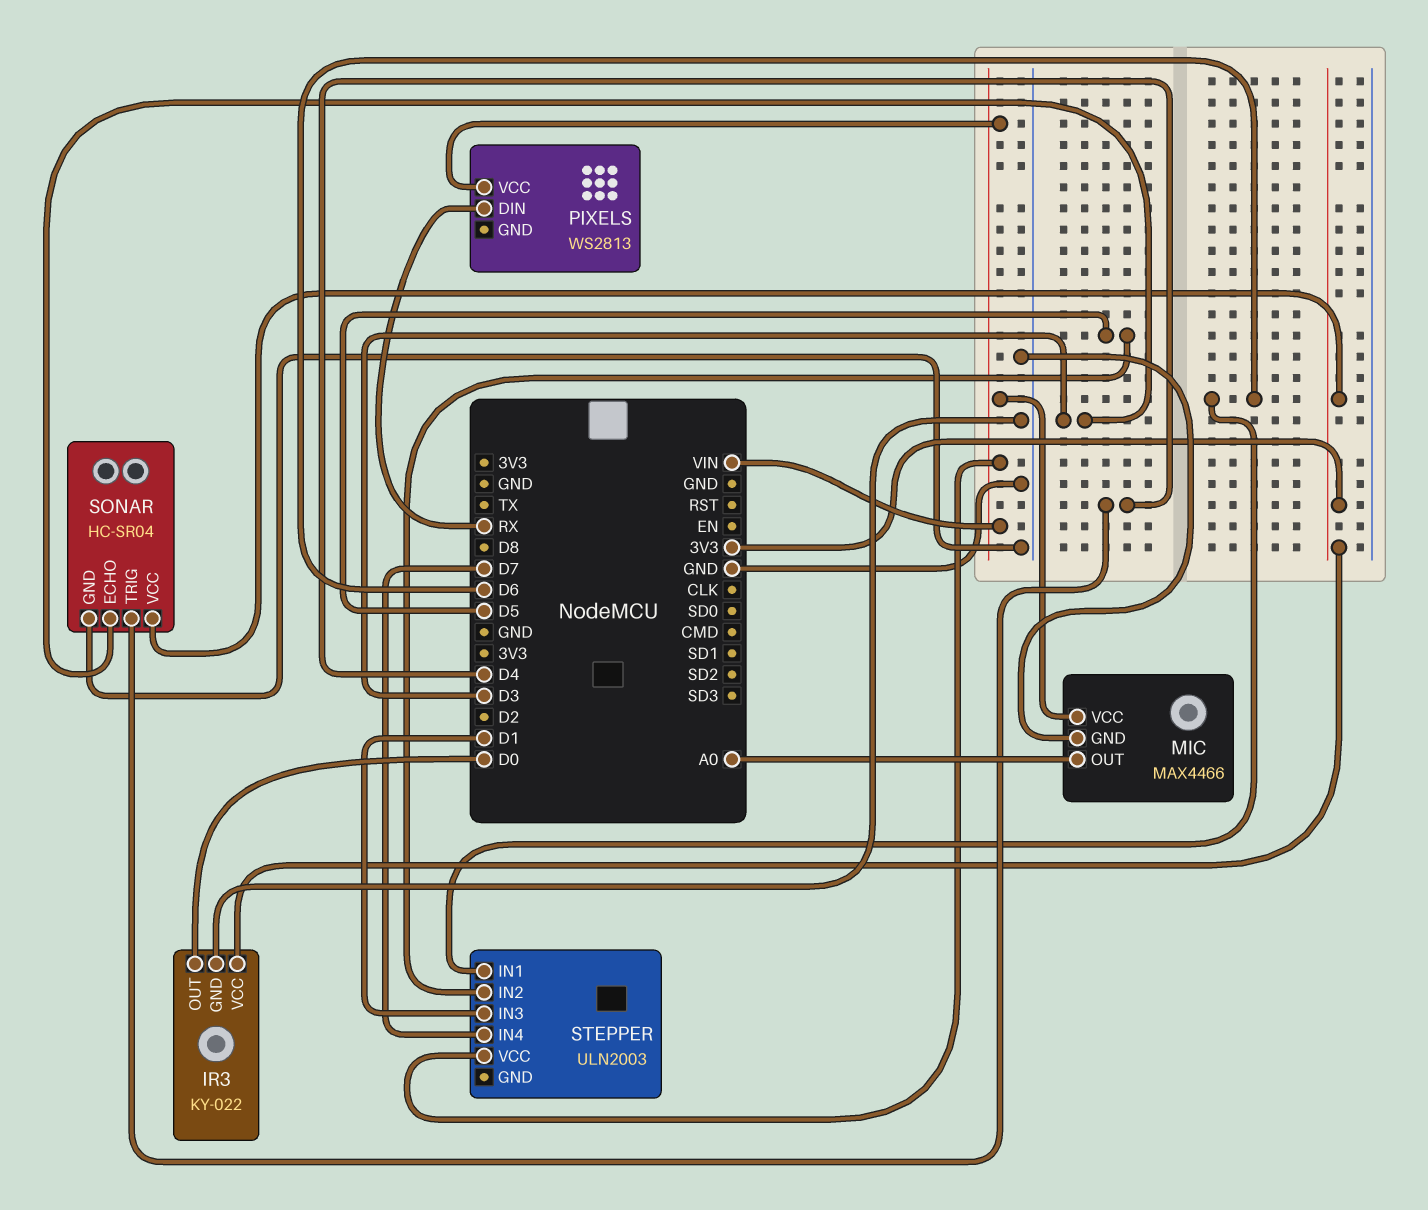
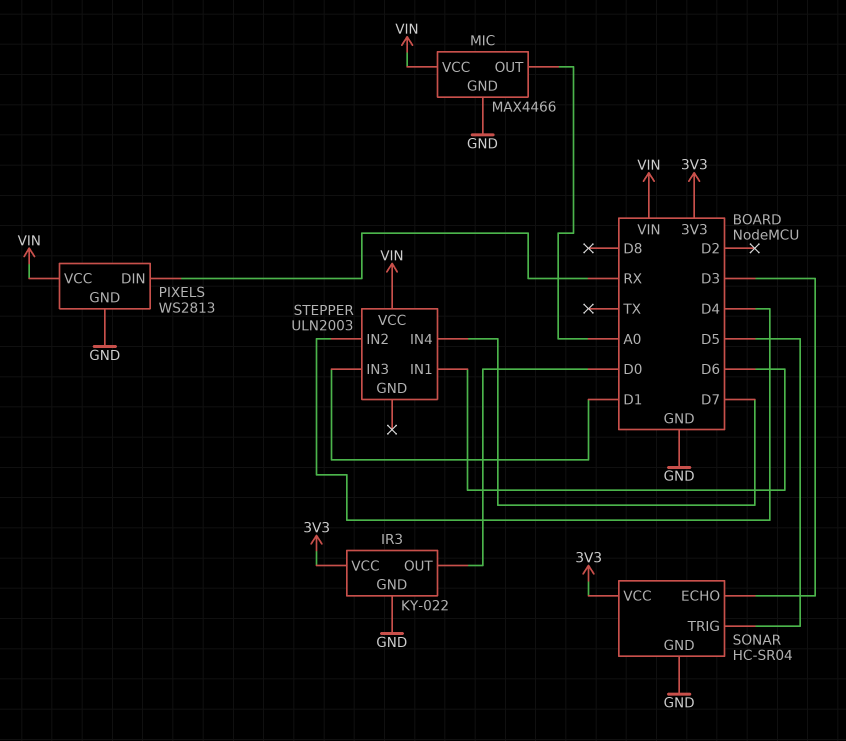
PIXELS pin GND: none -> GND
SONAR pin TRIG: D4 -> D5
STEPPER pin IN2: D5 -> D4

